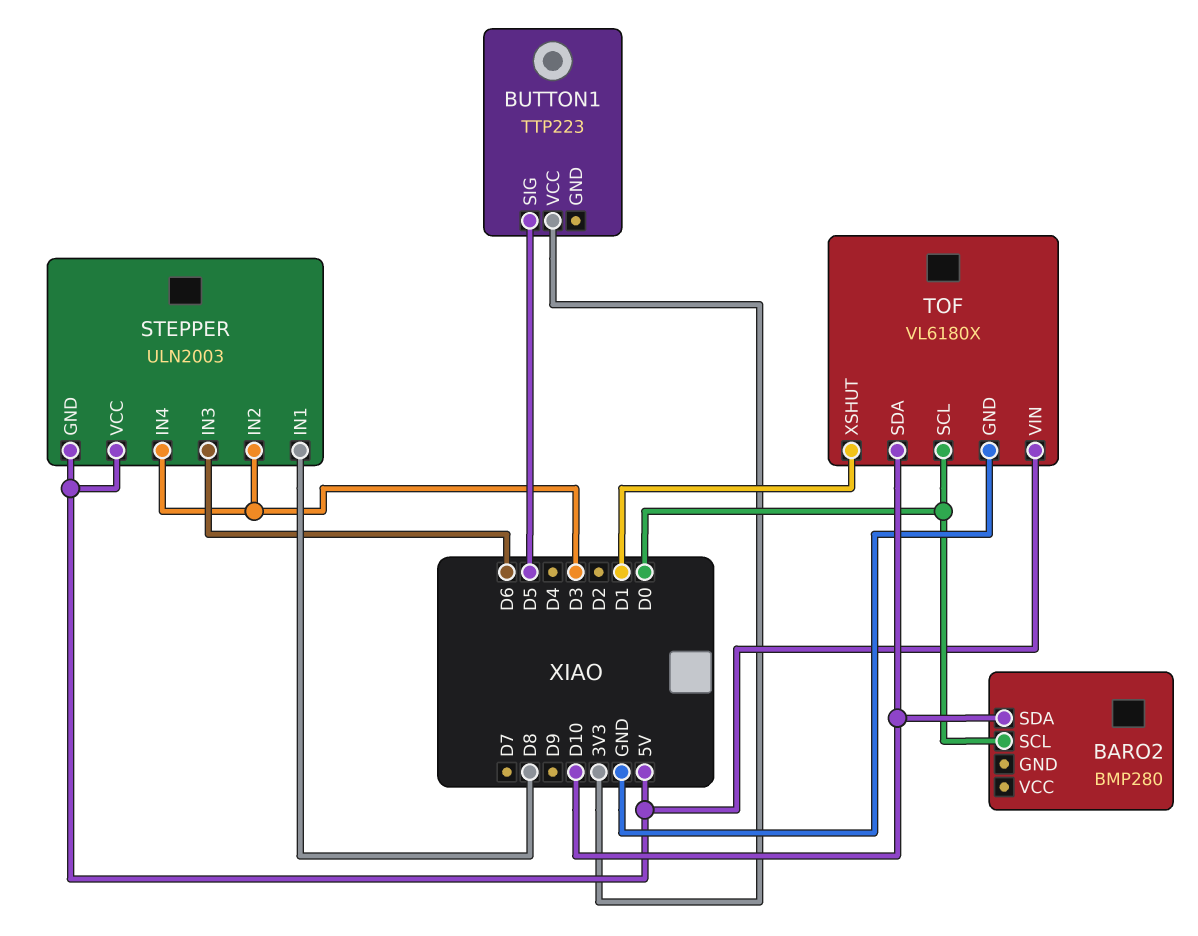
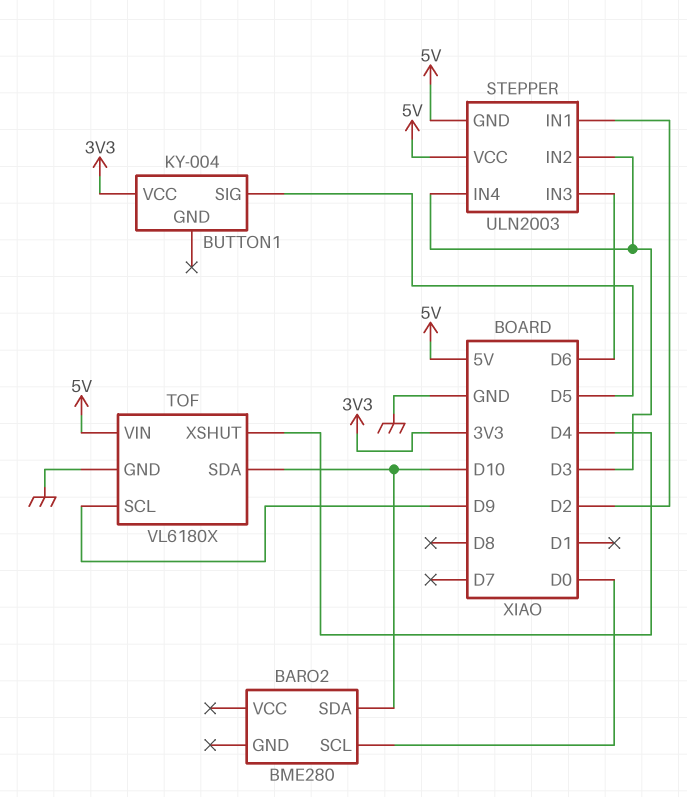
BARO2: BMP280 -> BME280
BUTTON1: TTP223 -> KY-004
STEPPER pin IN1: D8 -> D2
TOF pin SCL: D0 -> D9
TOF pin XSHUT: D1 -> D4

